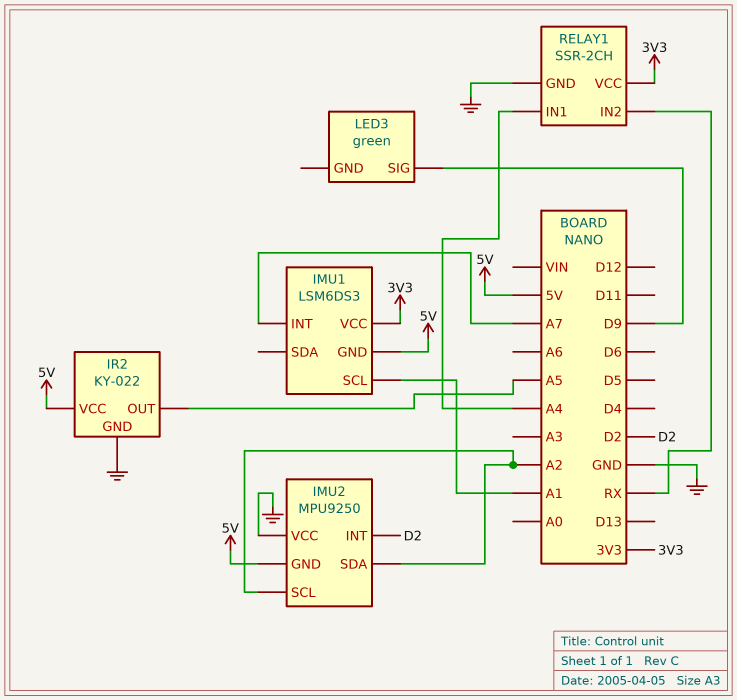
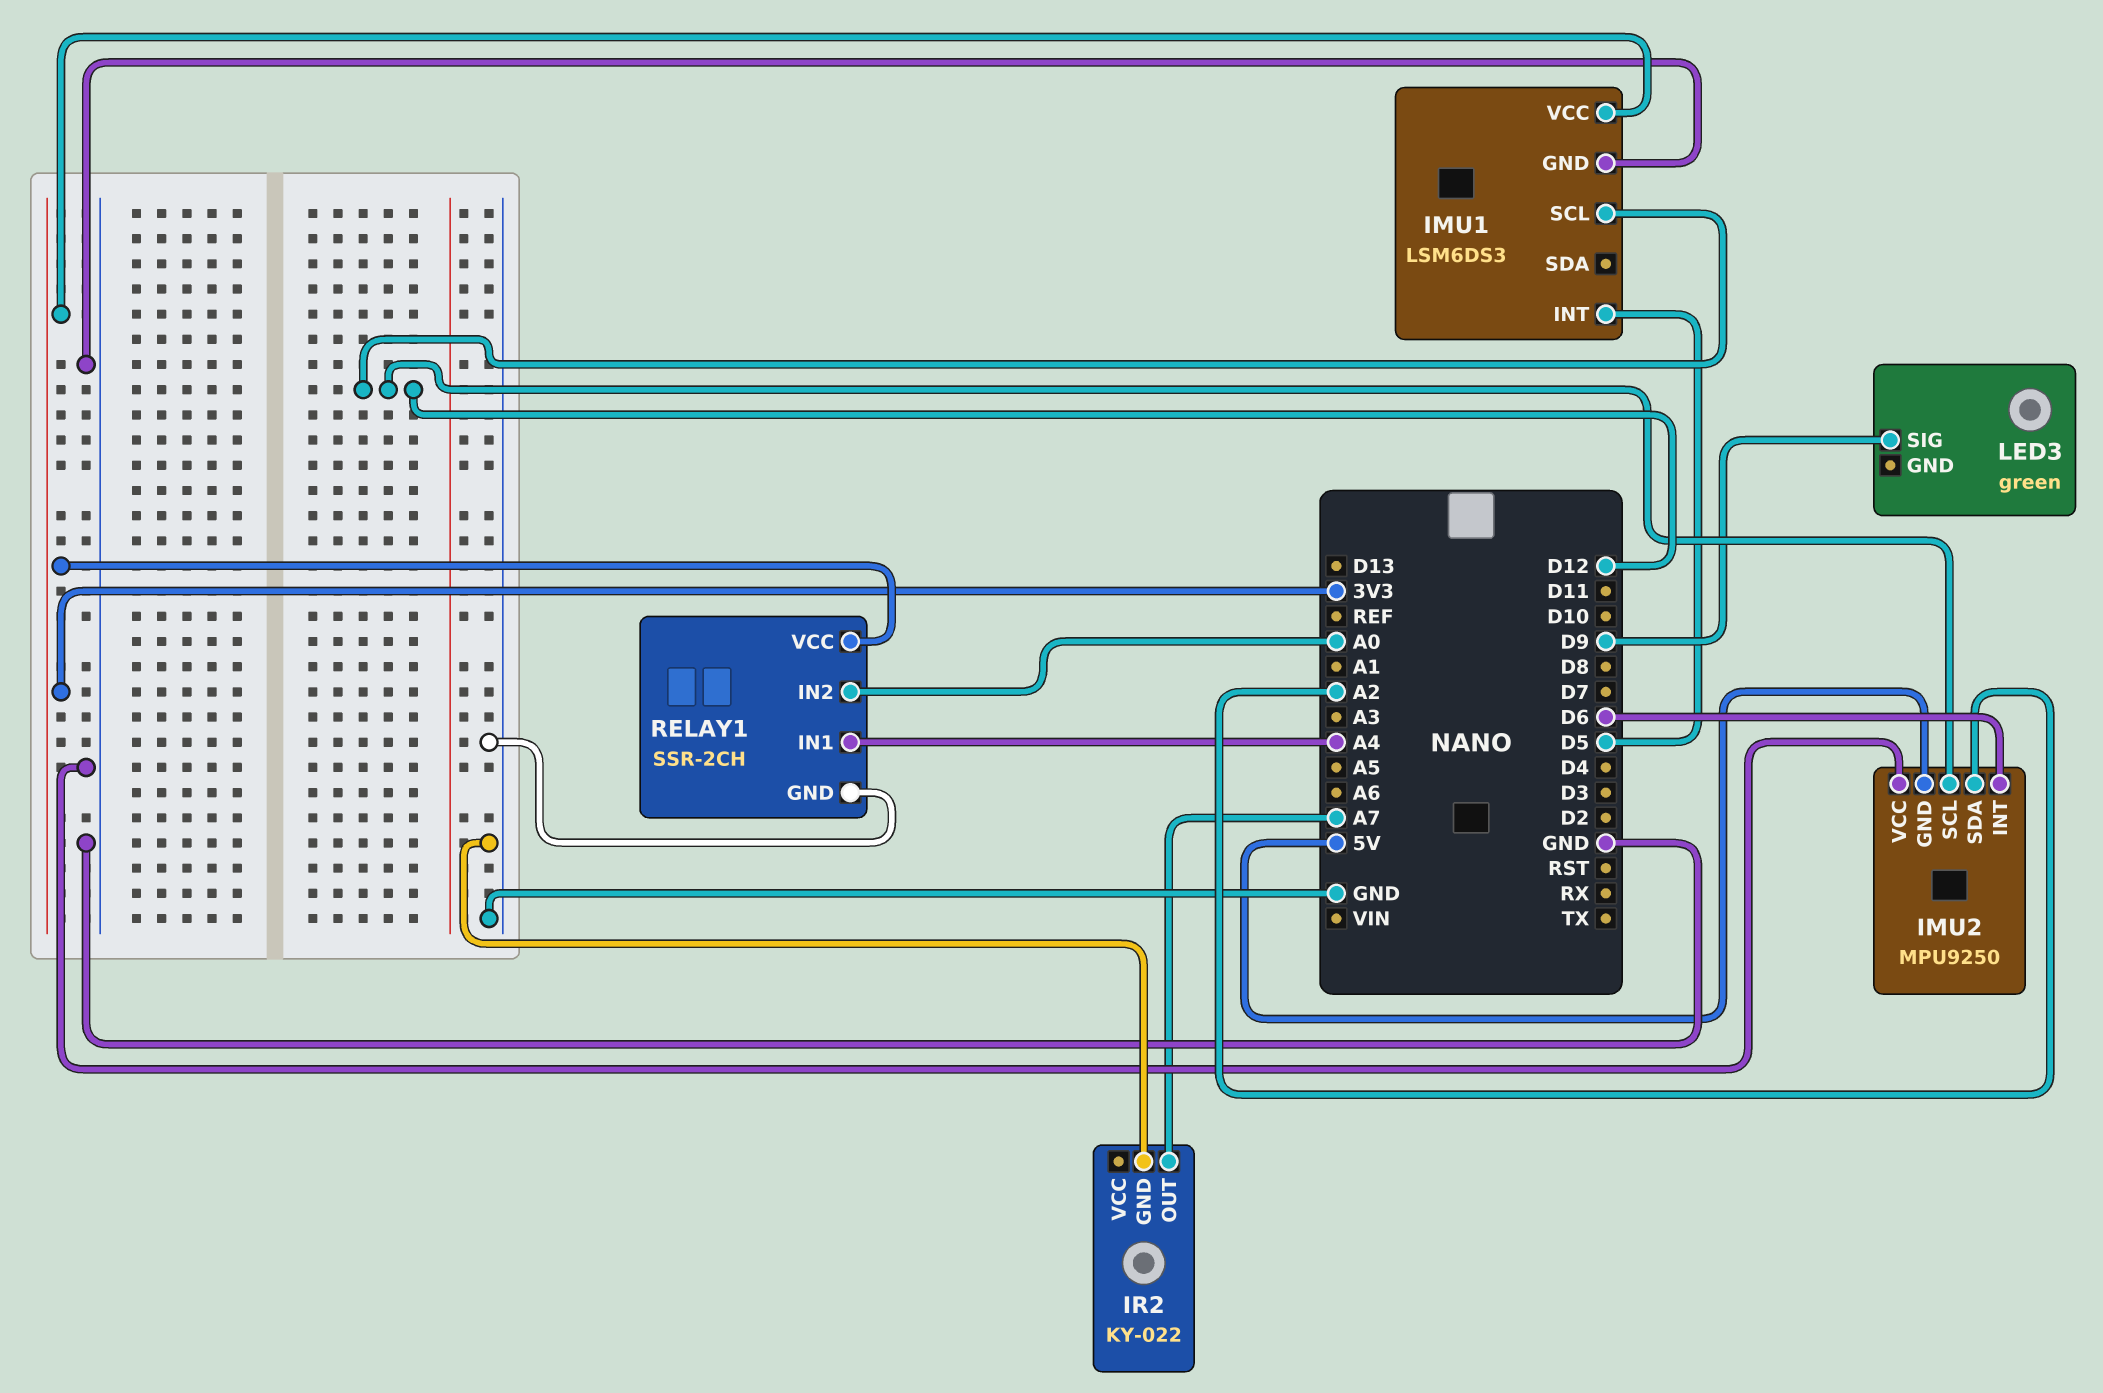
IMU1 pin GND: 5V -> GND
IMU1 pin INT: A7 -> D5
IMU1 pin SCL: A1 -> D12
IMU2 pin INT: D2 -> D6
IMU2 pin SCL: A2 -> D12
IR2 pin OUT: A5 -> A7
IR2 pin VCC: 5V -> none
RELAY1 pin IN2: RX -> A0

